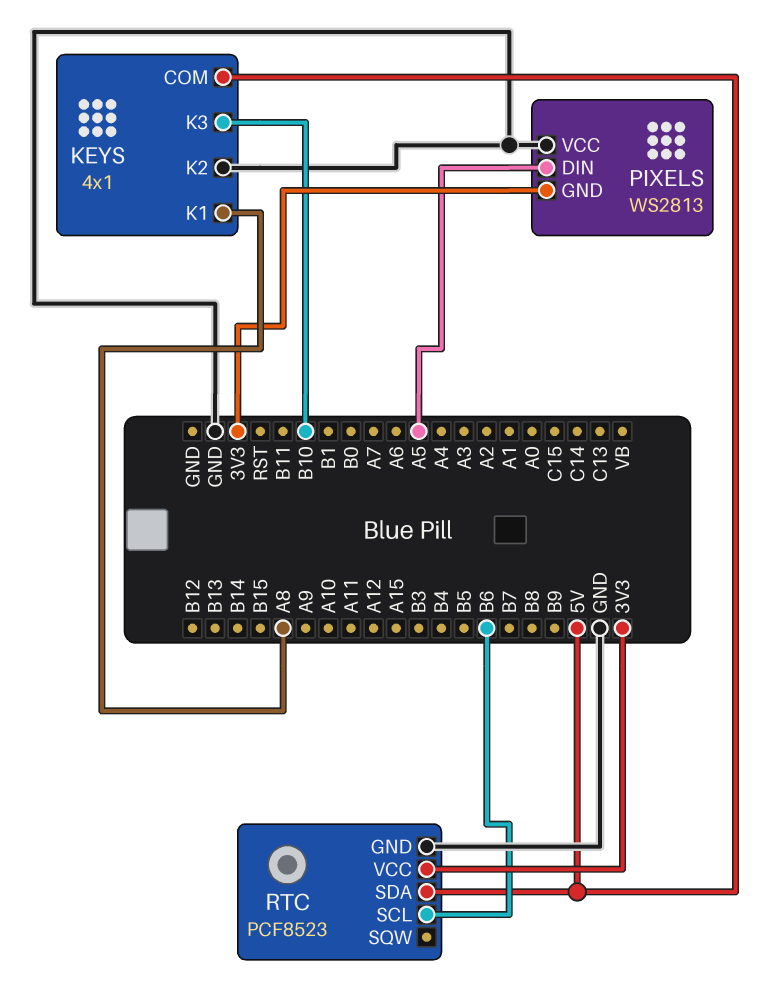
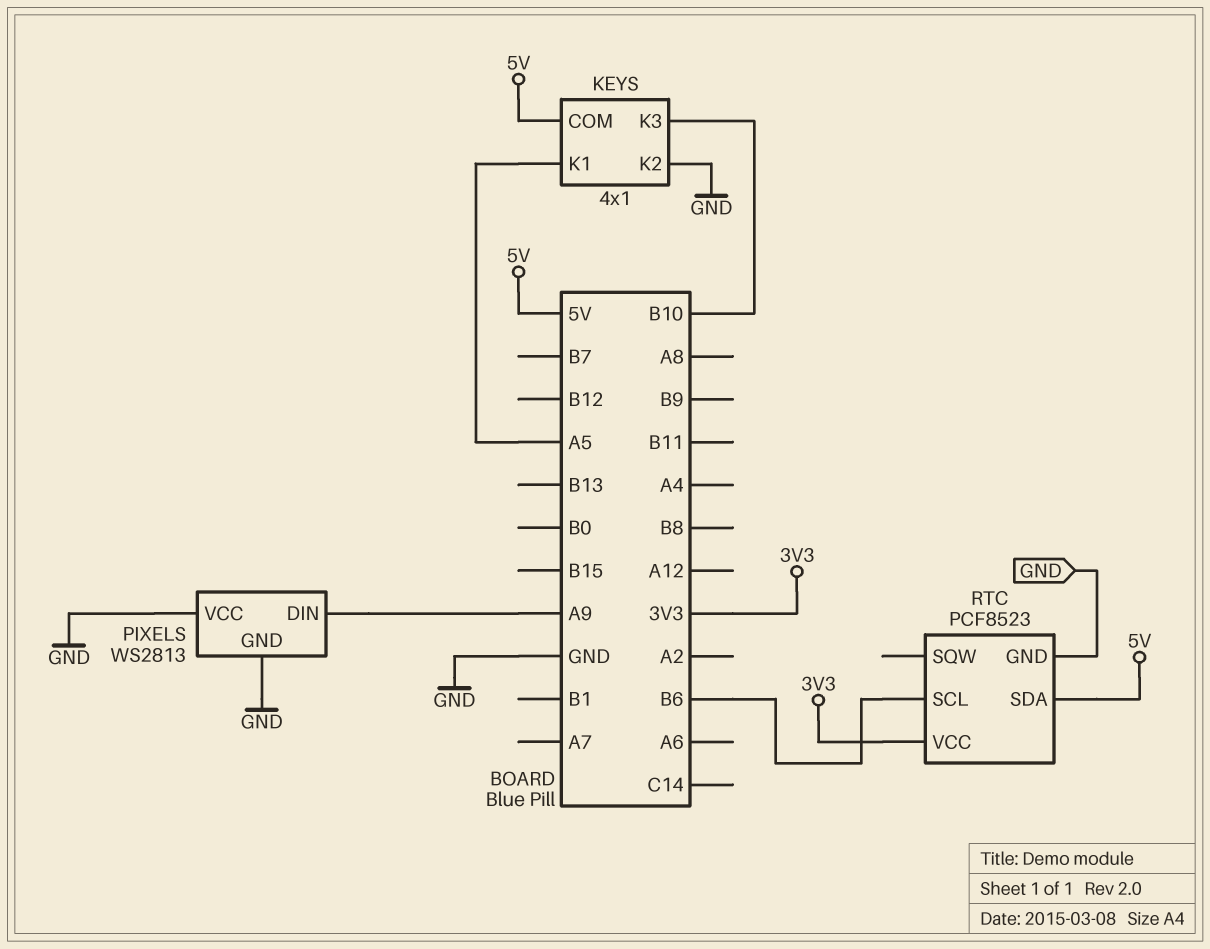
KEYS pin K1: A8 -> A5
PIXELS pin DIN: A5 -> A9
PIXELS pin GND: 3V3 -> GND

